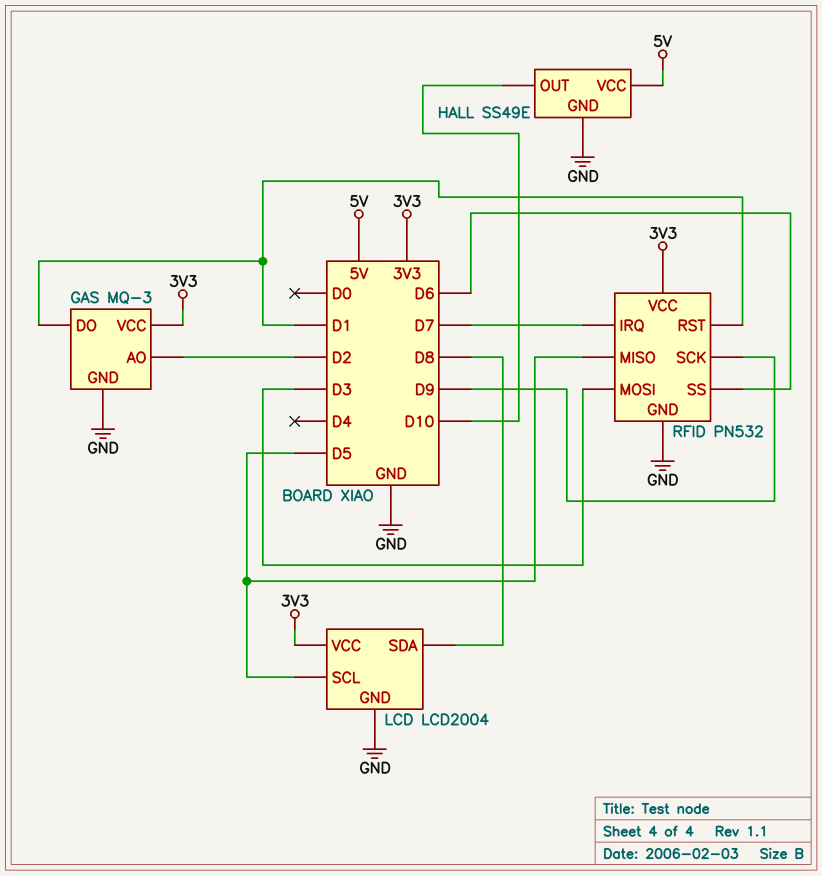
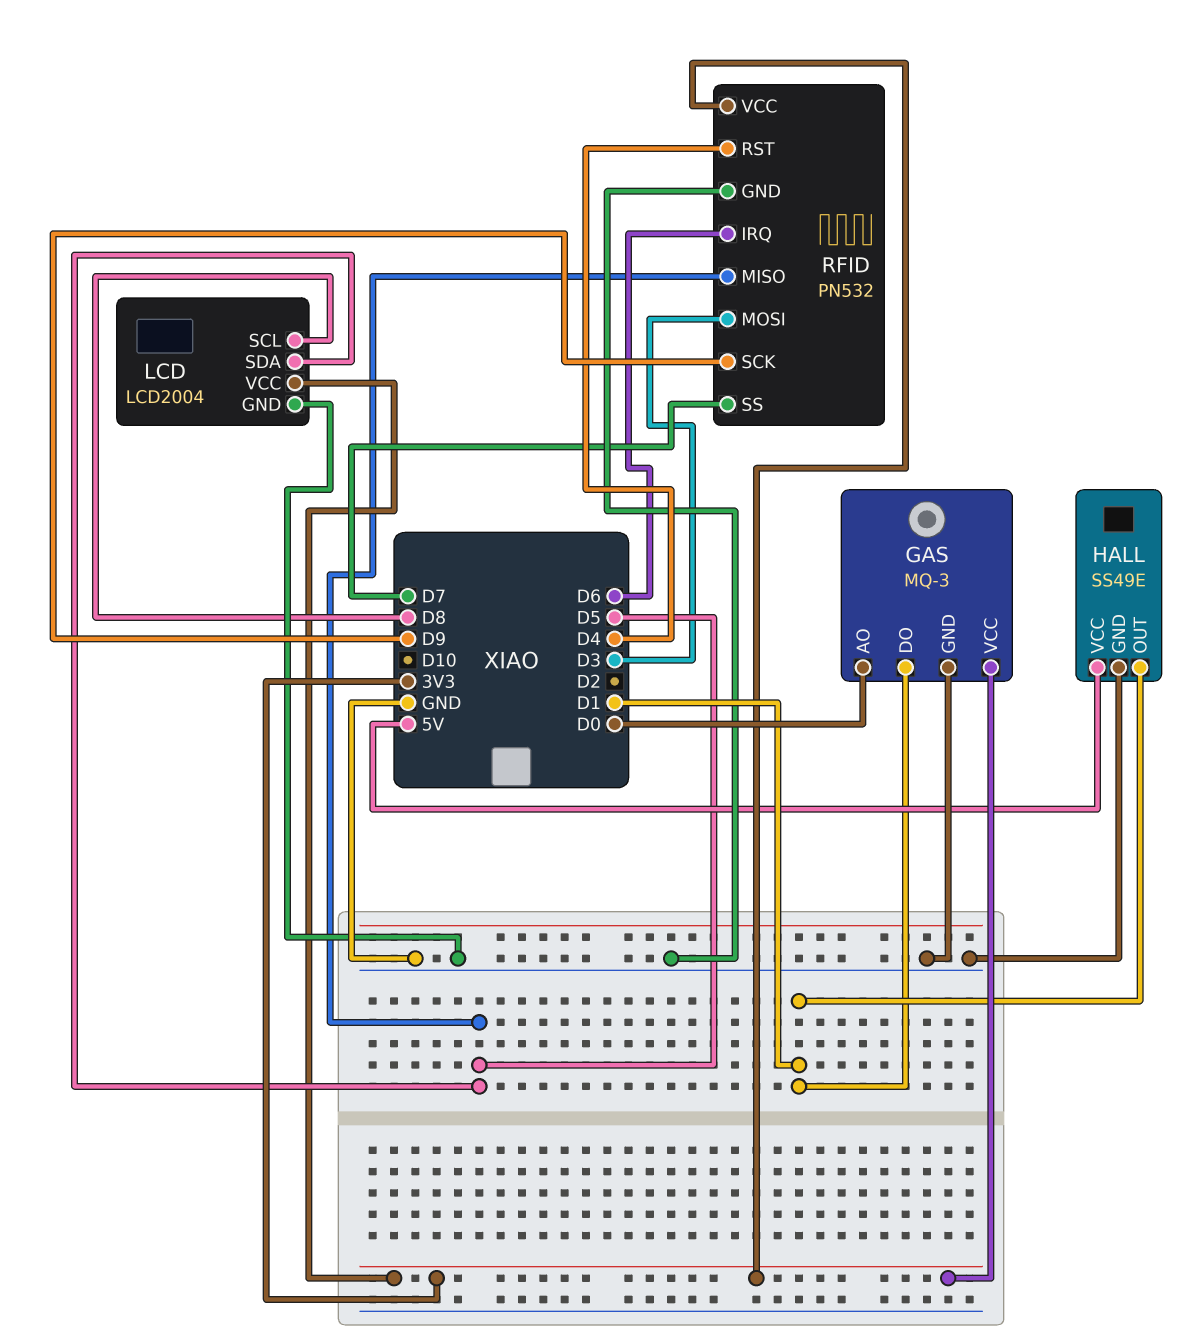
GAS pin AO: D2 -> D0
HALL pin OUT: D10 -> D1
LCD pin SCL: D5 -> D8
LCD pin SDA: D8 -> D5
RFID pin IRQ: D7 -> D6
RFID pin RST: D1 -> D4
RFID pin SS: D6 -> D7

